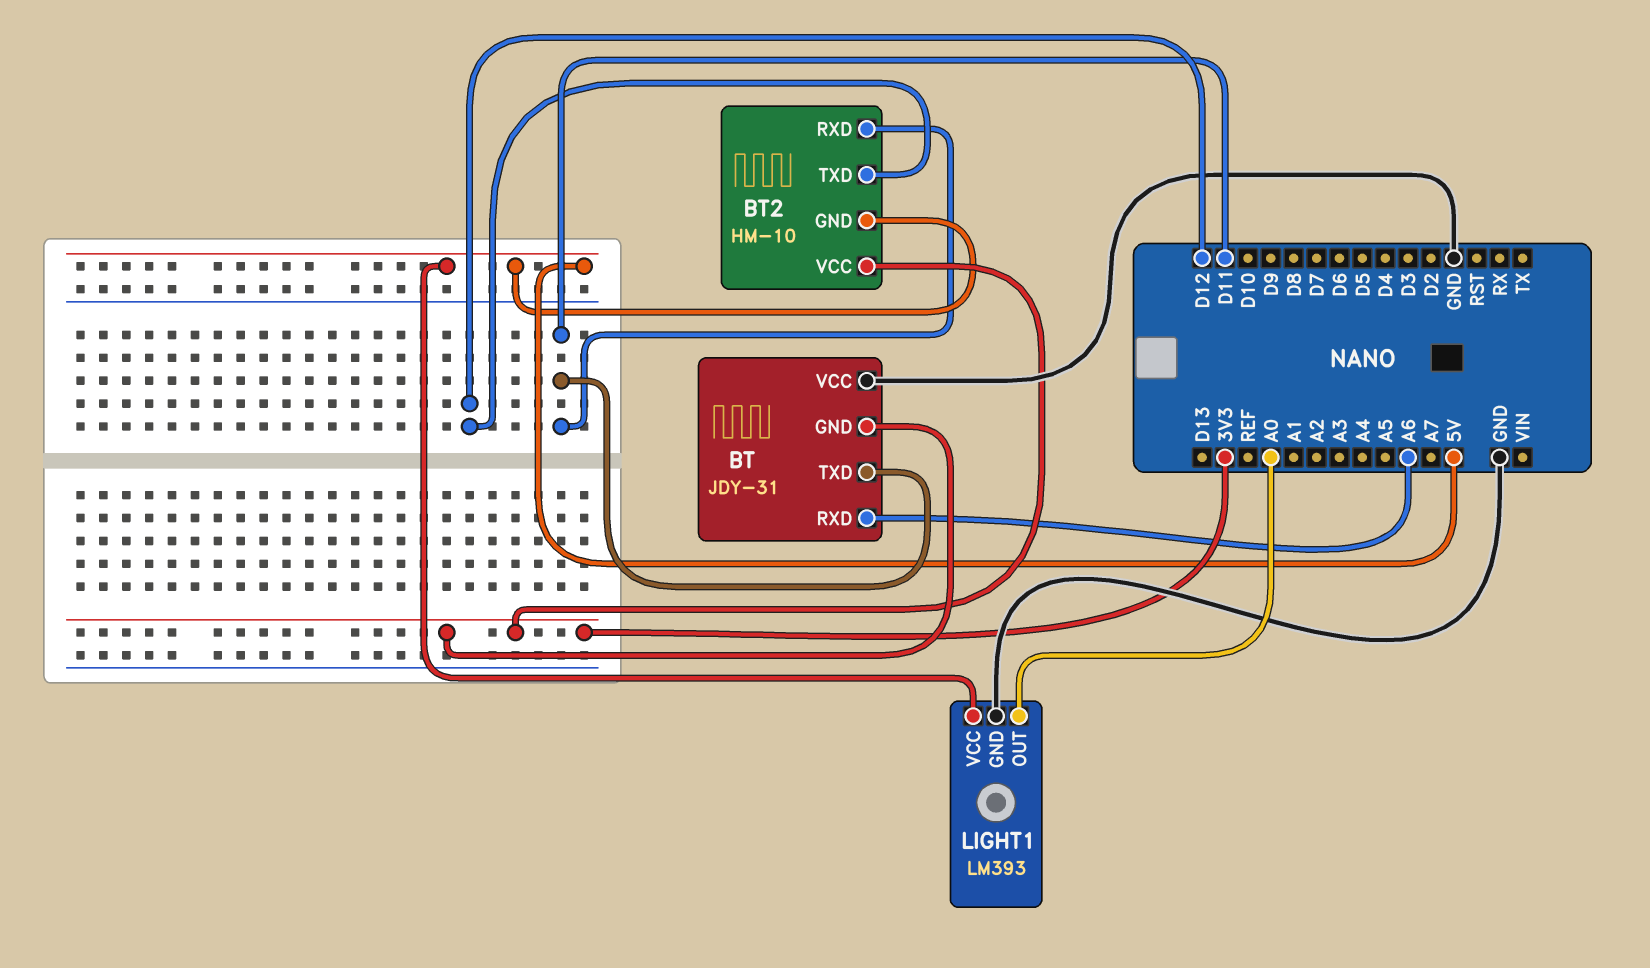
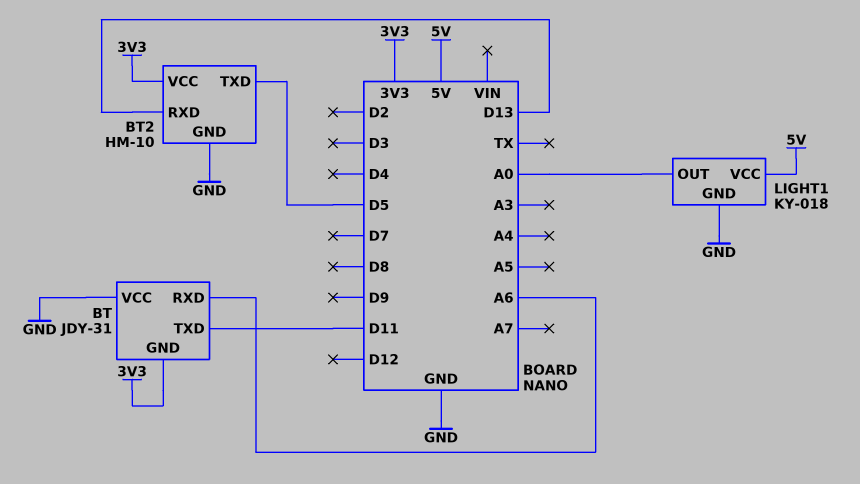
BT2 pin GND: 5V -> GND
BT2 pin RXD: D11 -> D13
BT2 pin TXD: D12 -> D5
LIGHT1: LM393 -> KY-018

